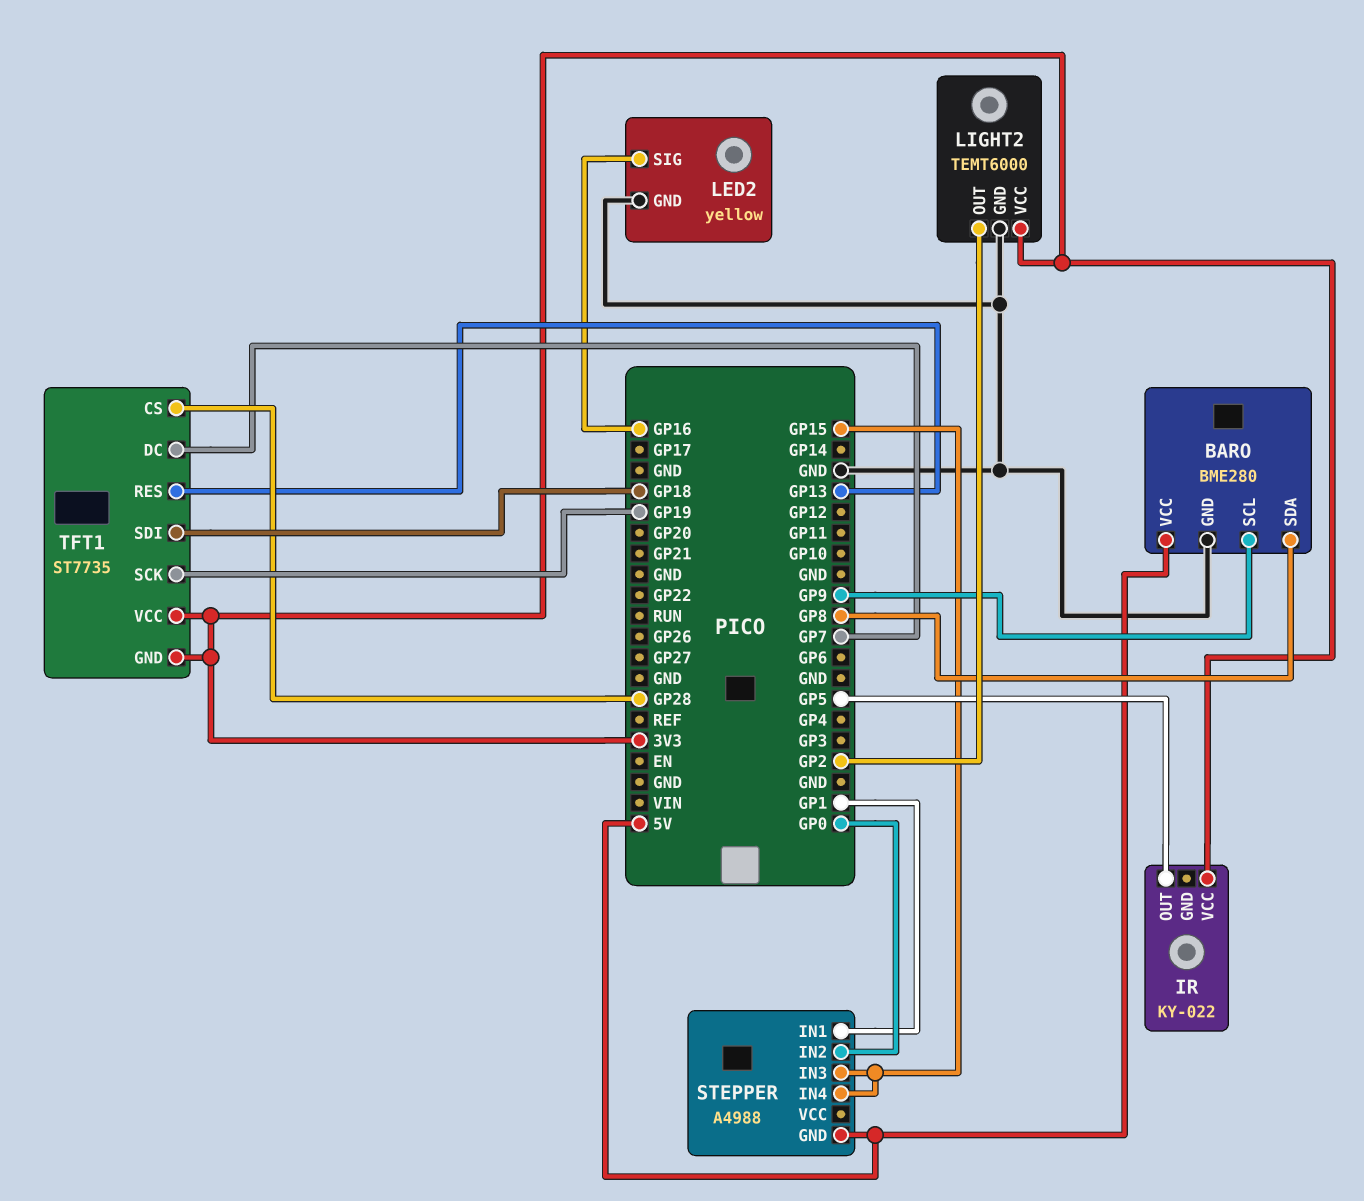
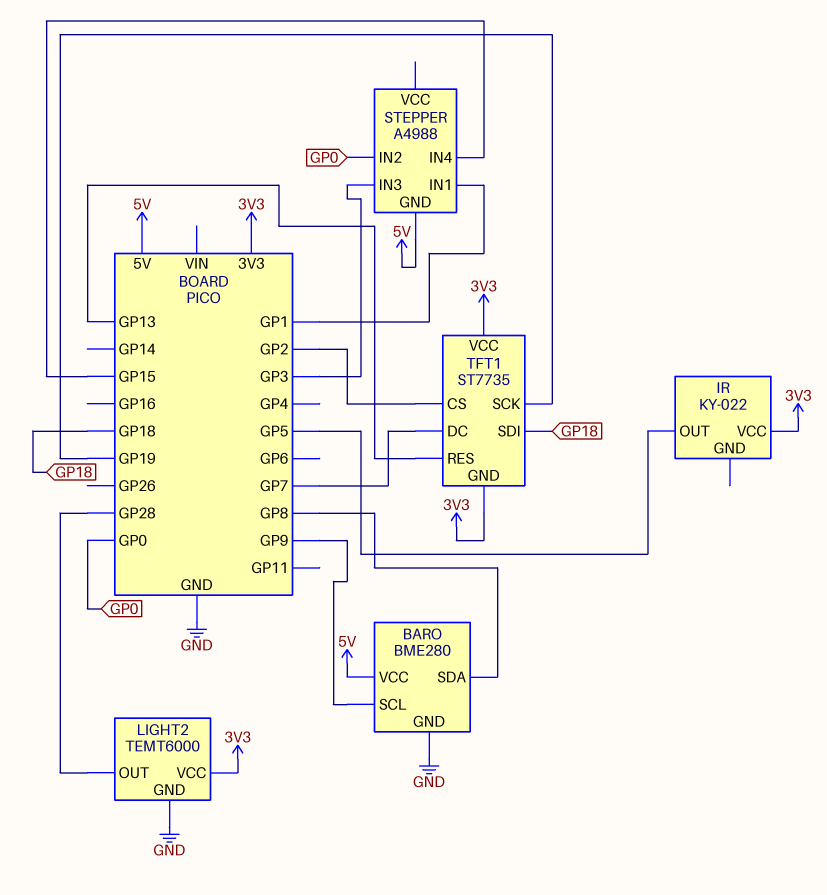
LED2: yellow -> none
LED2 pin GND: GND -> none
LED2 pin SIG: GP16 -> none
LIGHT2 pin OUT: GP2 -> GP28
STEPPER pin IN3: GP15 -> GP3
TFT1 pin CS: GP28 -> GP2

